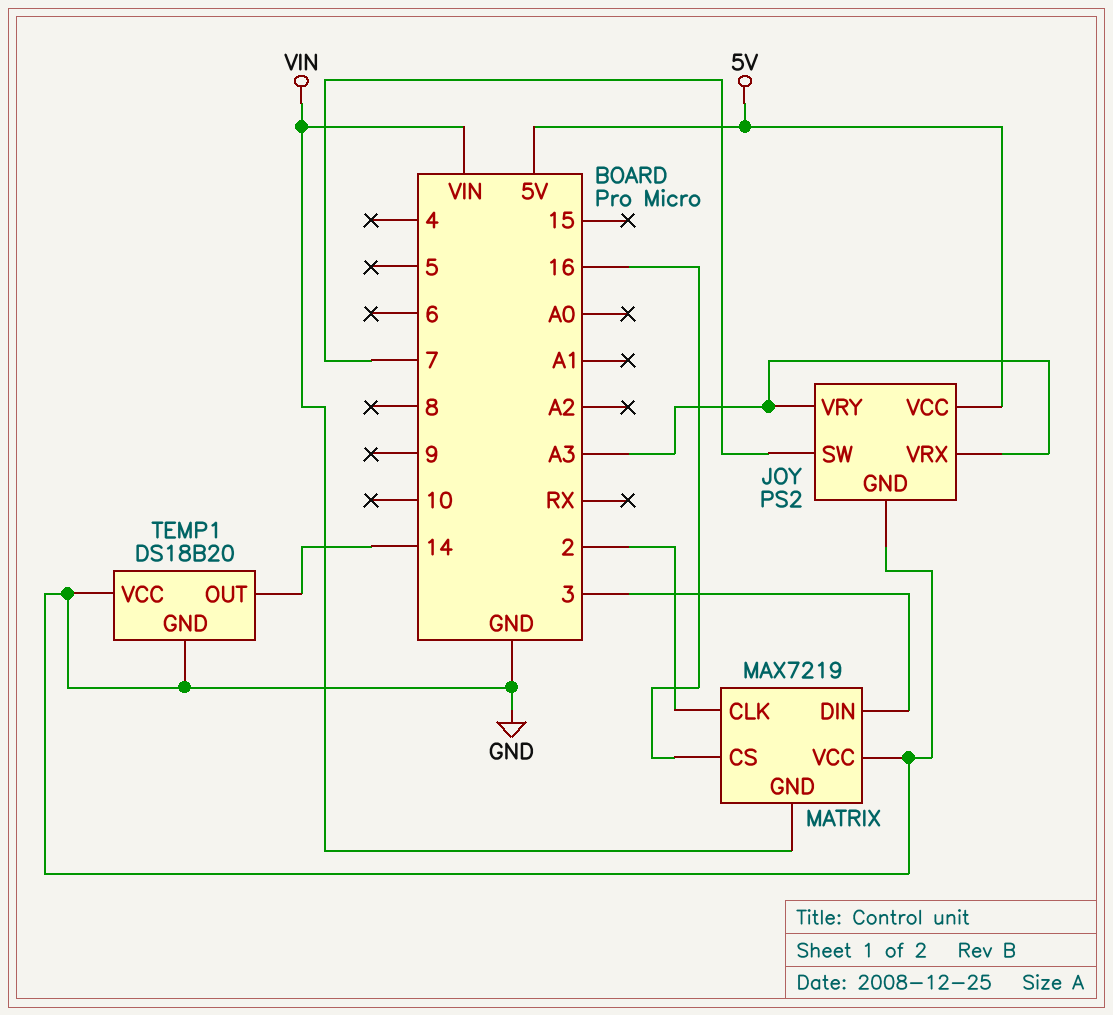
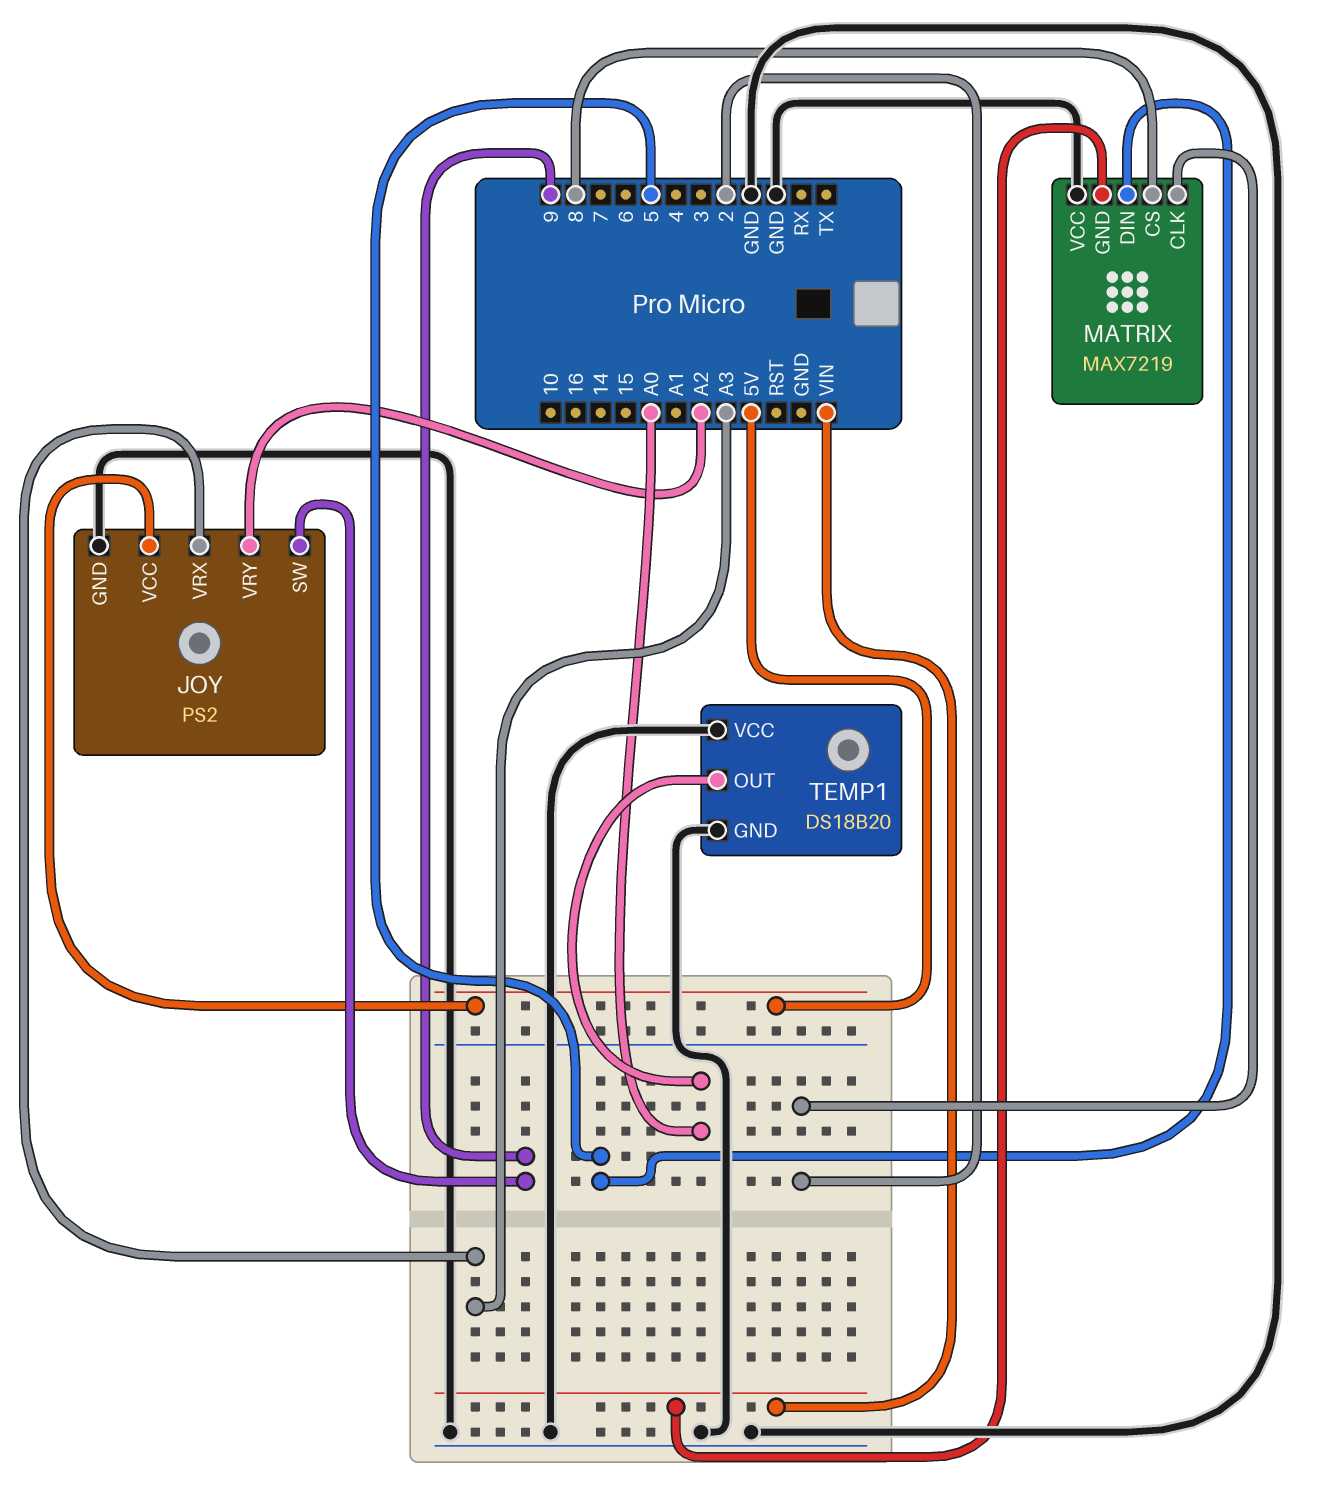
JOY pin SW: 7 -> 9
JOY pin VRY: A3 -> A2
MATRIX pin CS: 16 -> 8
MATRIX pin DIN: 3 -> 5
TEMP1 pin OUT: 14 -> A0

